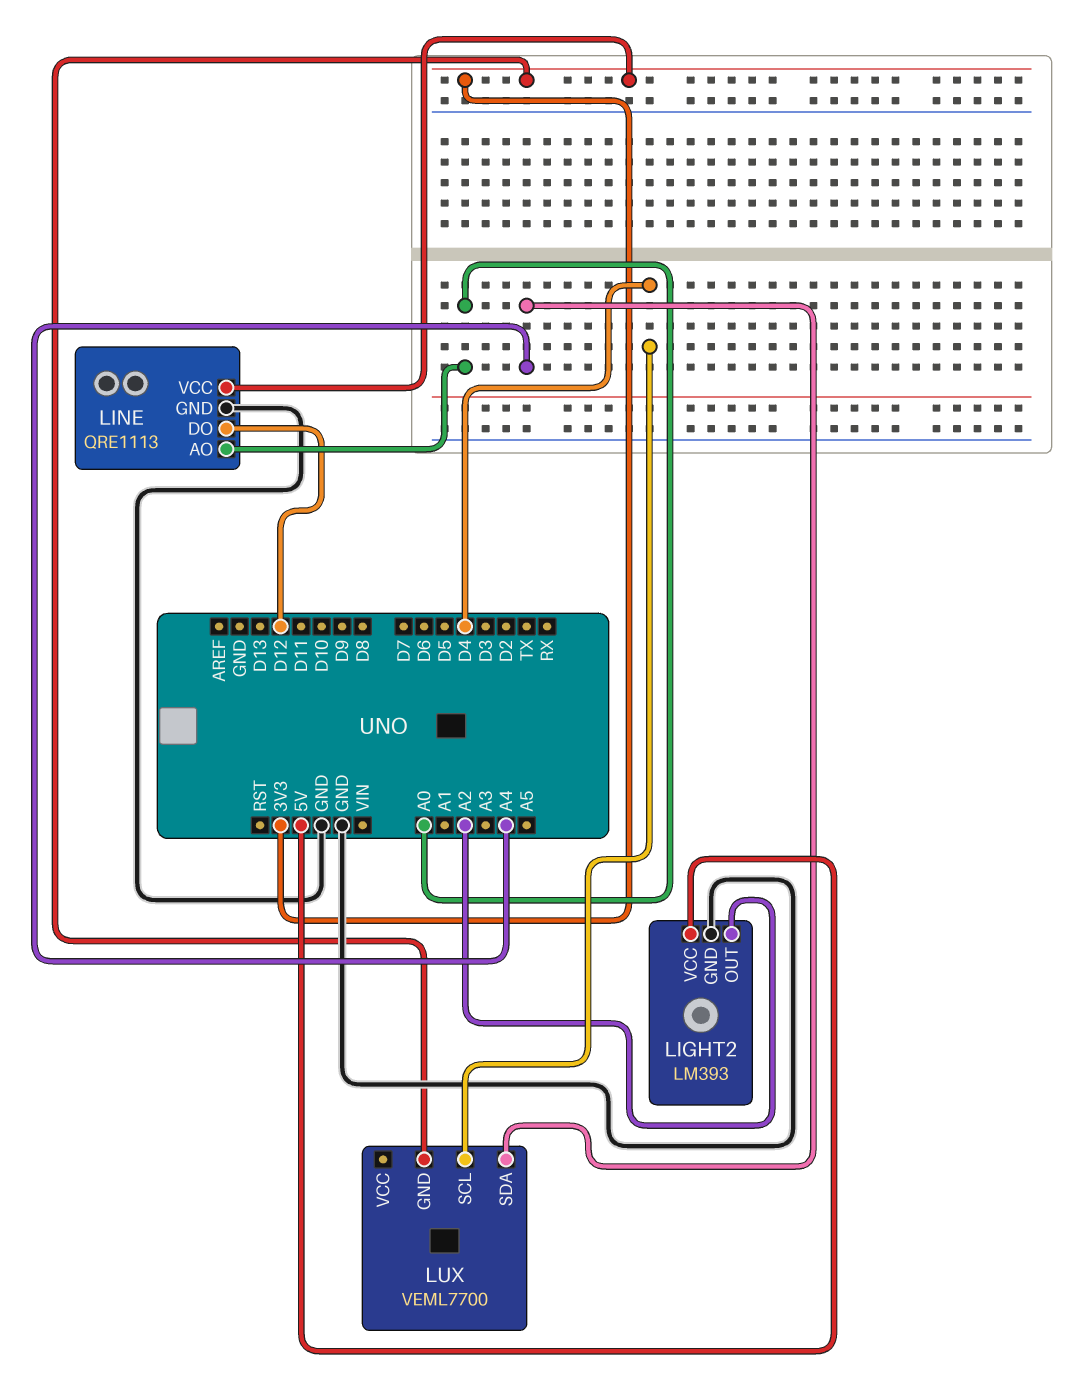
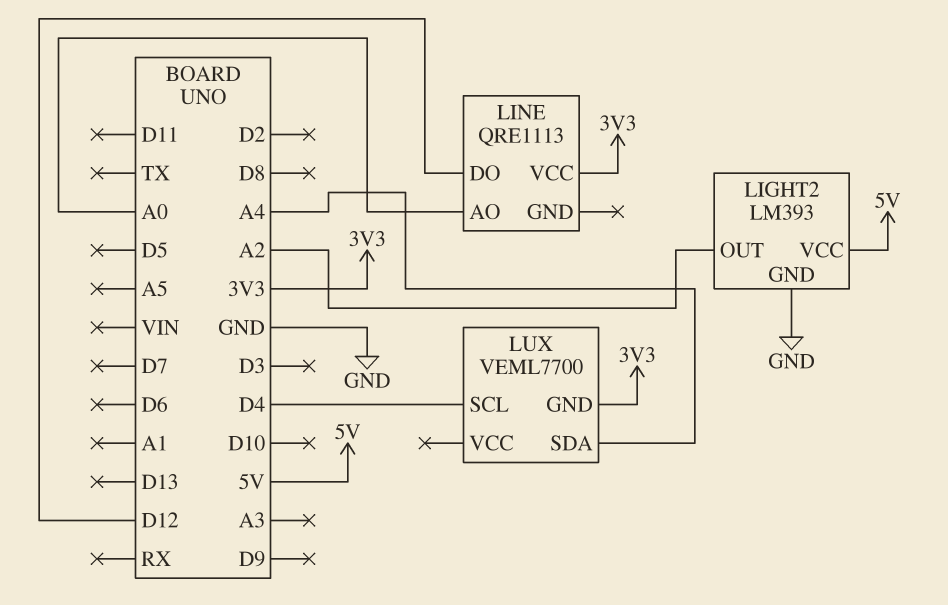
LINE pin GND: GND -> none

